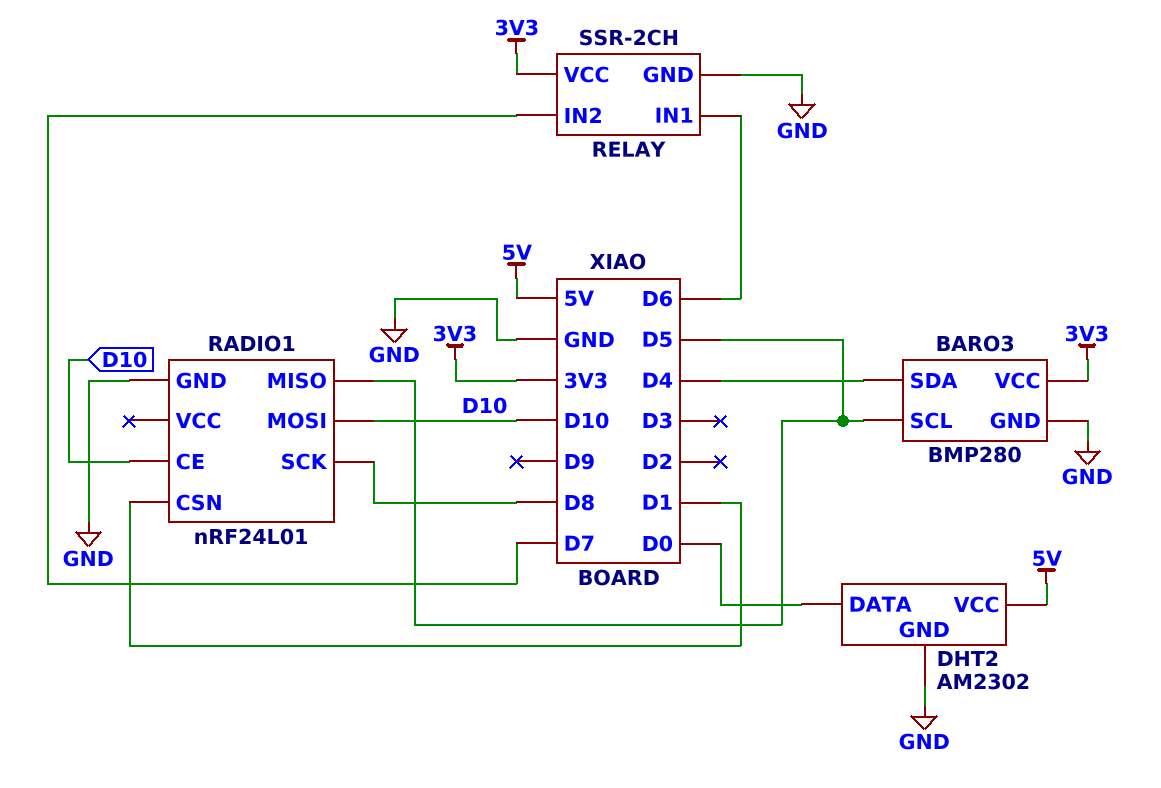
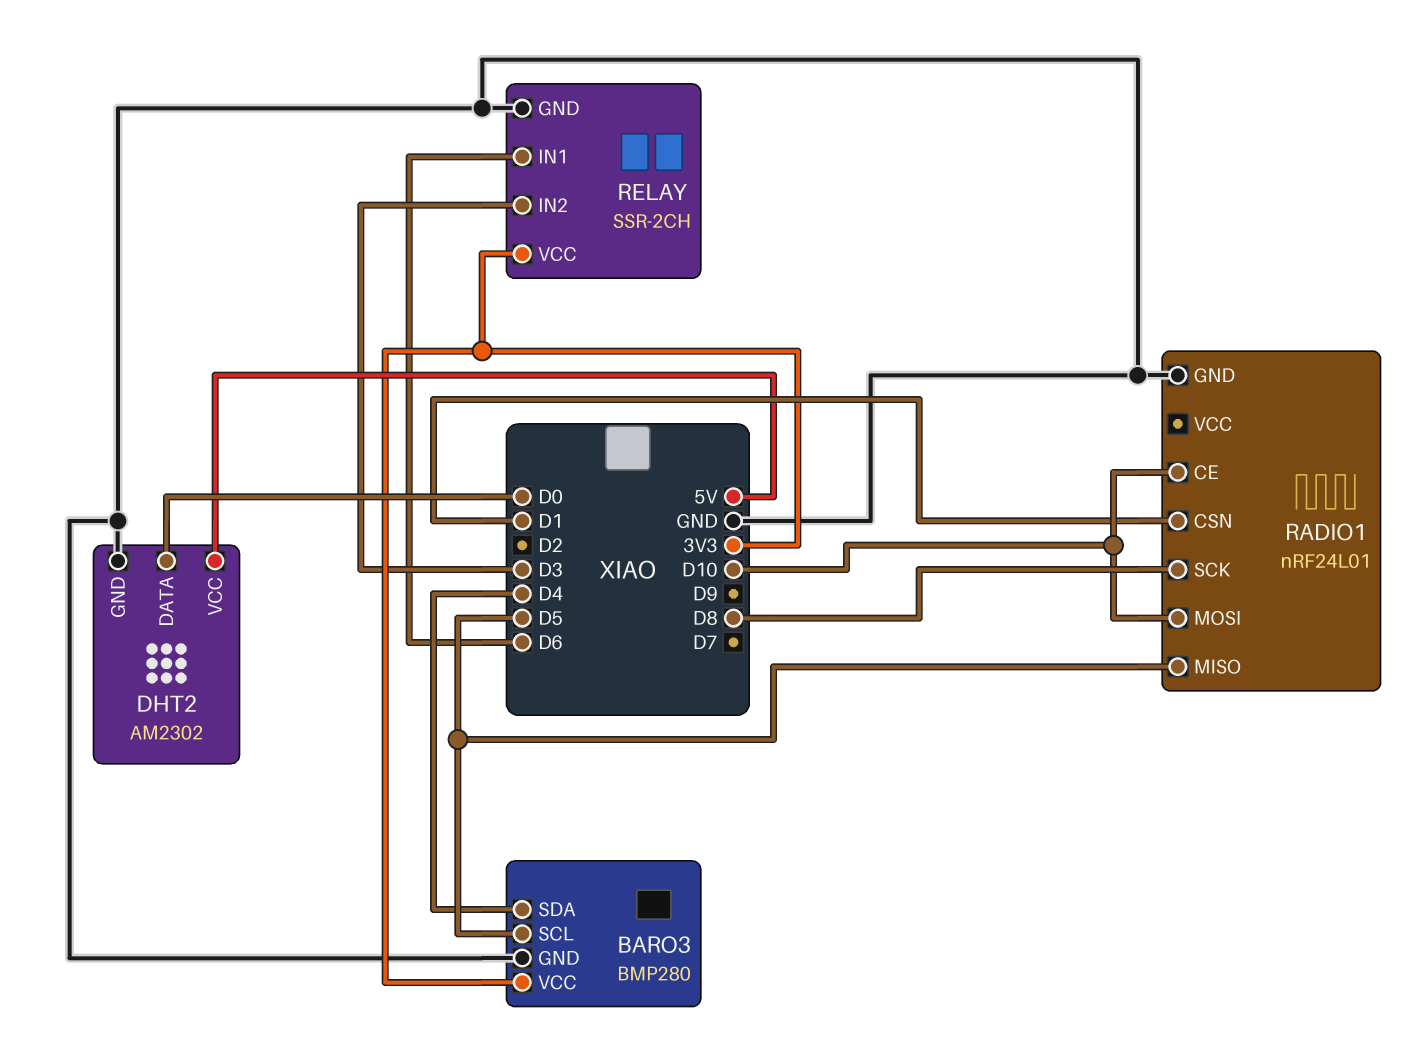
RELAY pin IN2: D7 -> D3

